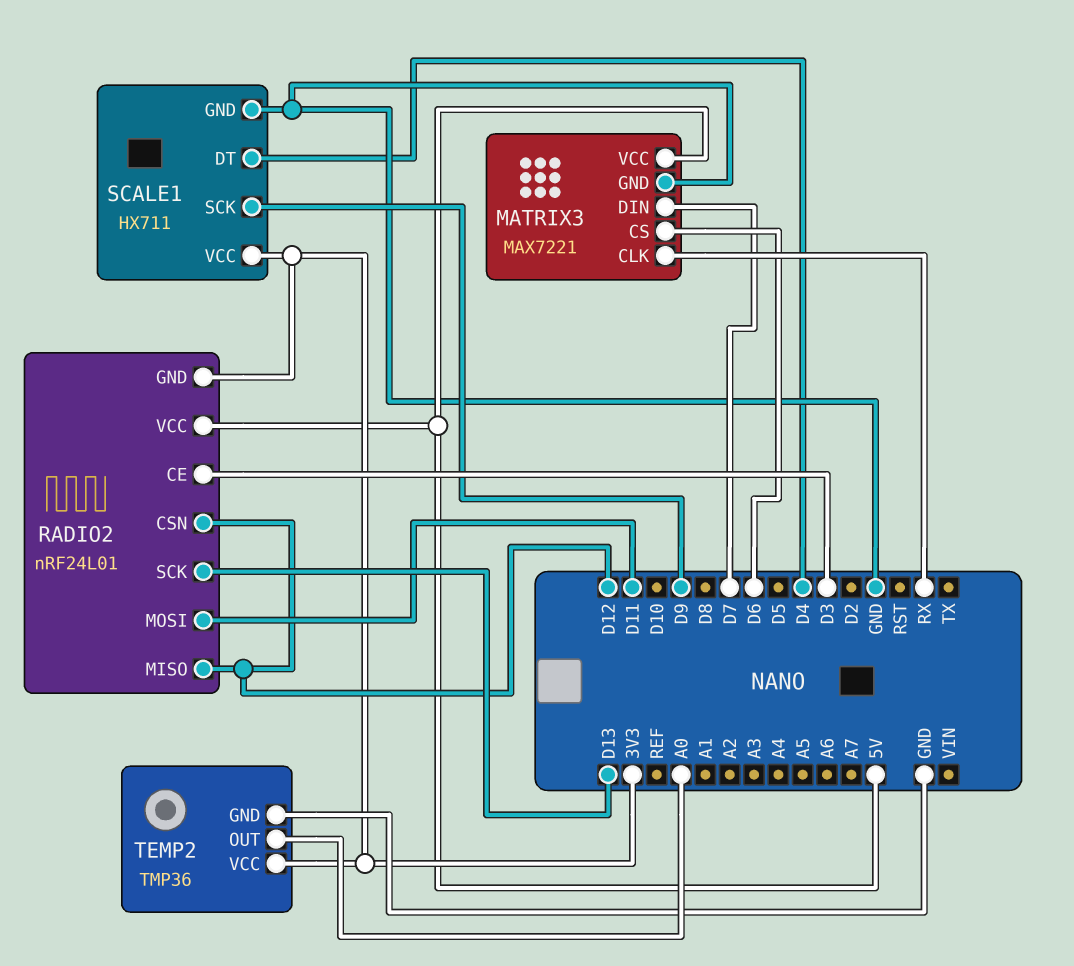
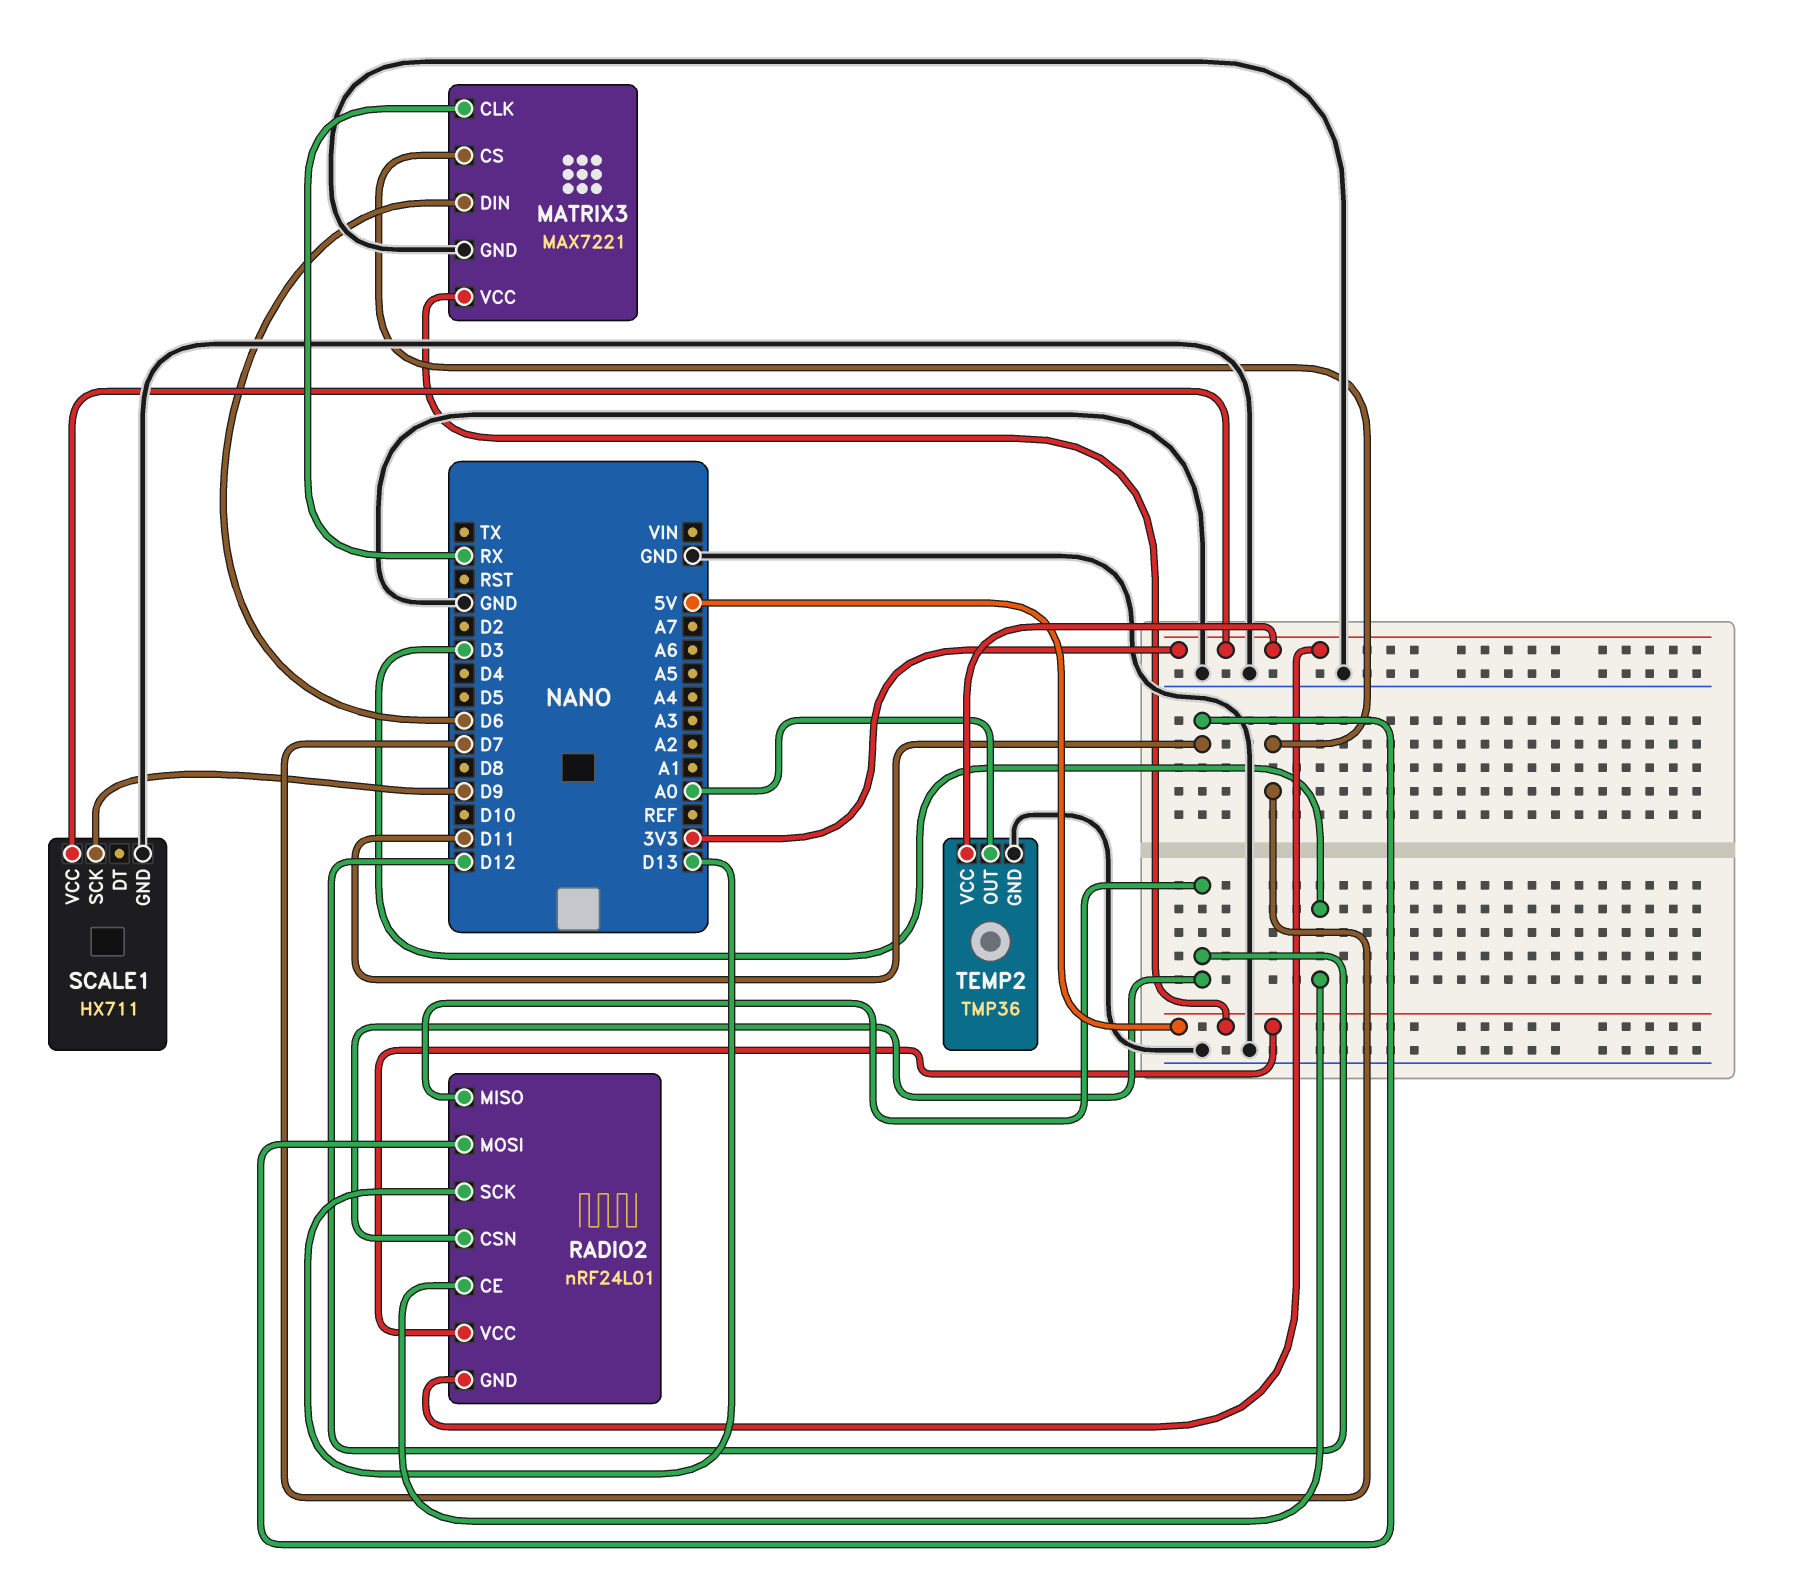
MATRIX3 pin CS: D6 -> D7
MATRIX3 pin DIN: D7 -> D6
SCALE1 pin DT: D4 -> none

